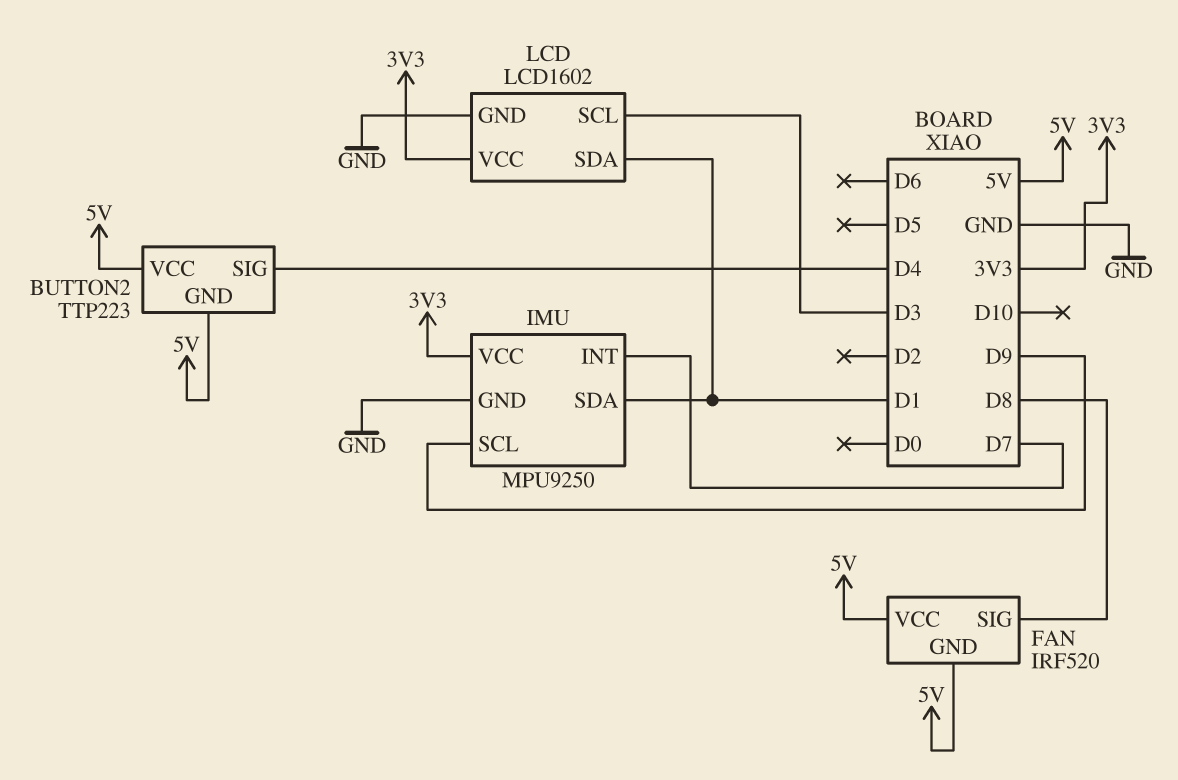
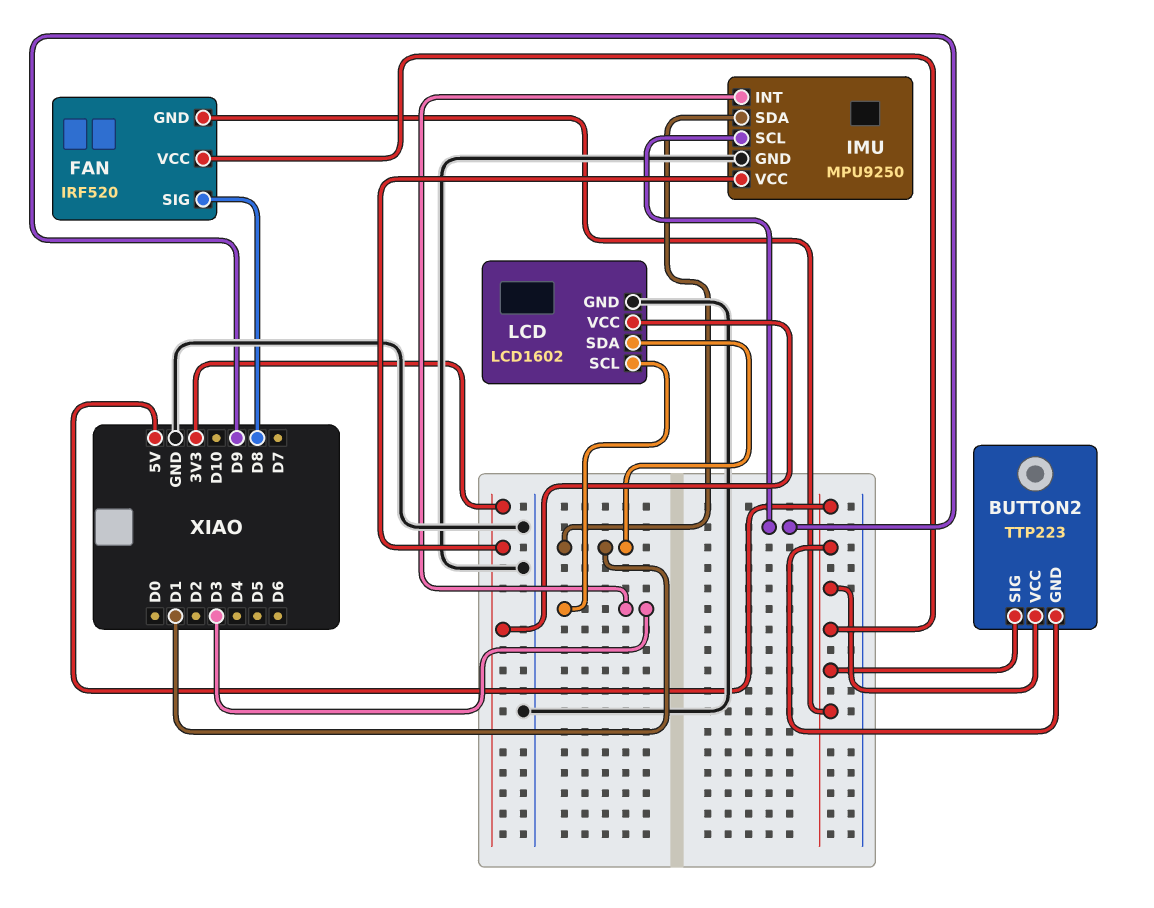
BUTTON2 pin SIG: D4 -> 5V
IMU pin INT: D7 -> D3

